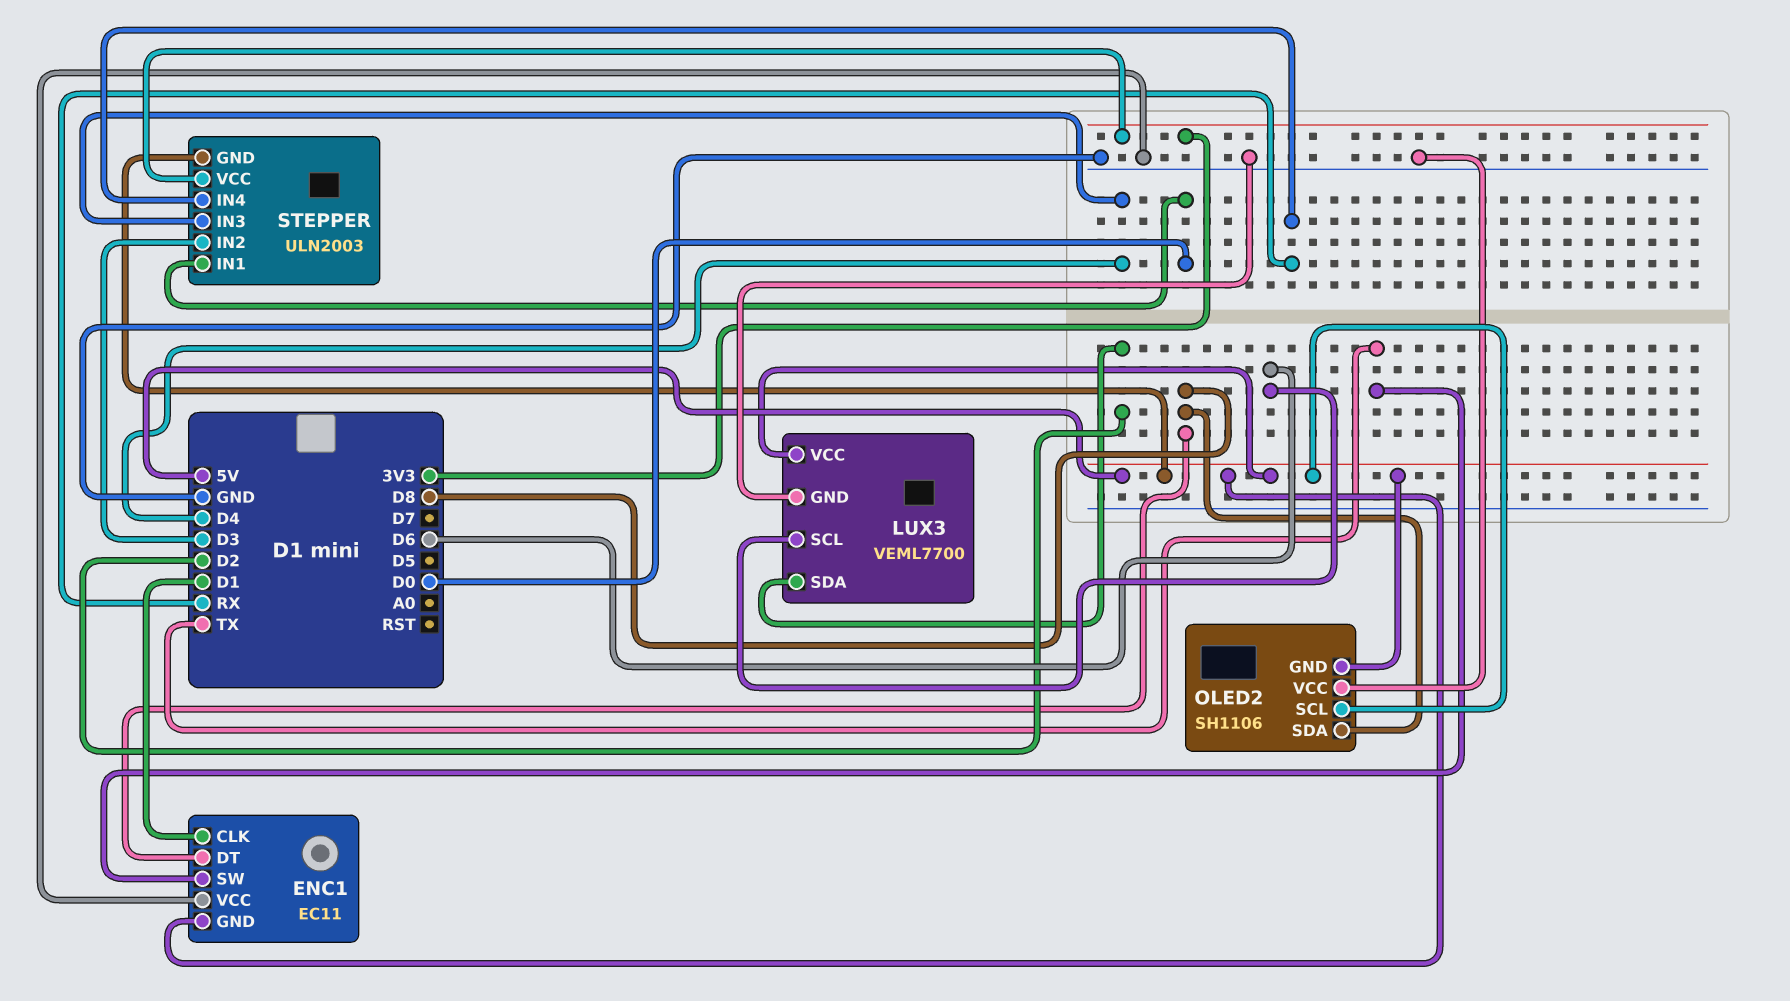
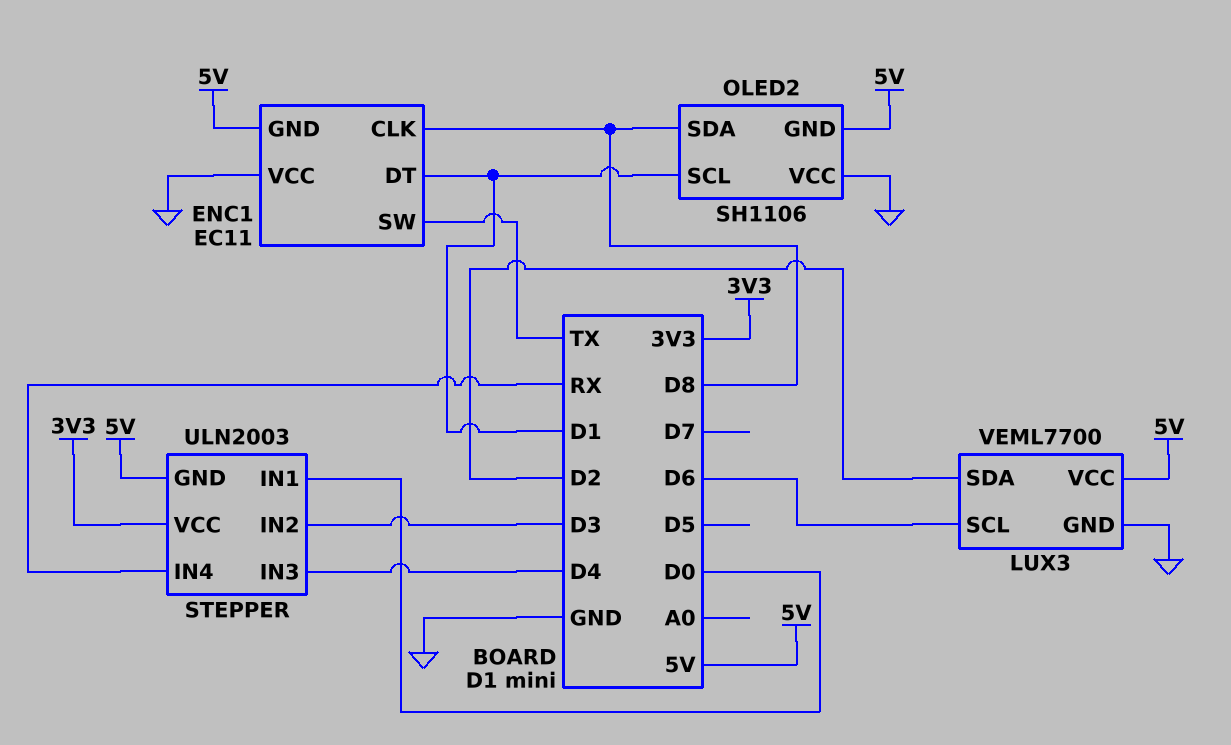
ENC1 pin CLK: D1 -> D8
ENC1 pin DT: D8 -> D1
OLED2 pin SCL: 5V -> D1

